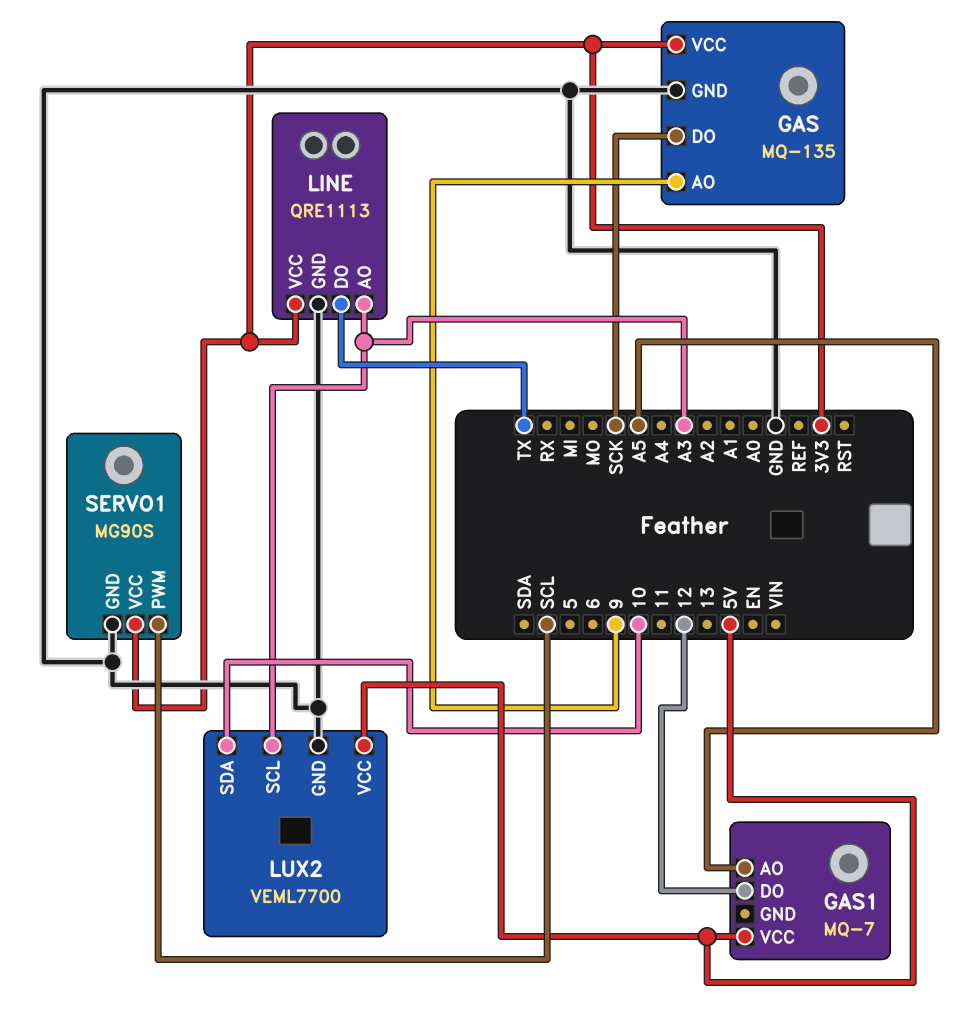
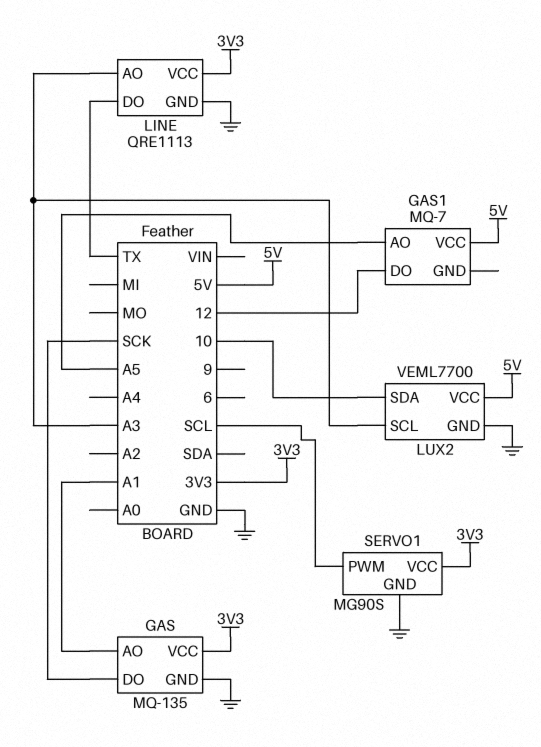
GAS pin AO: 9 -> A1

